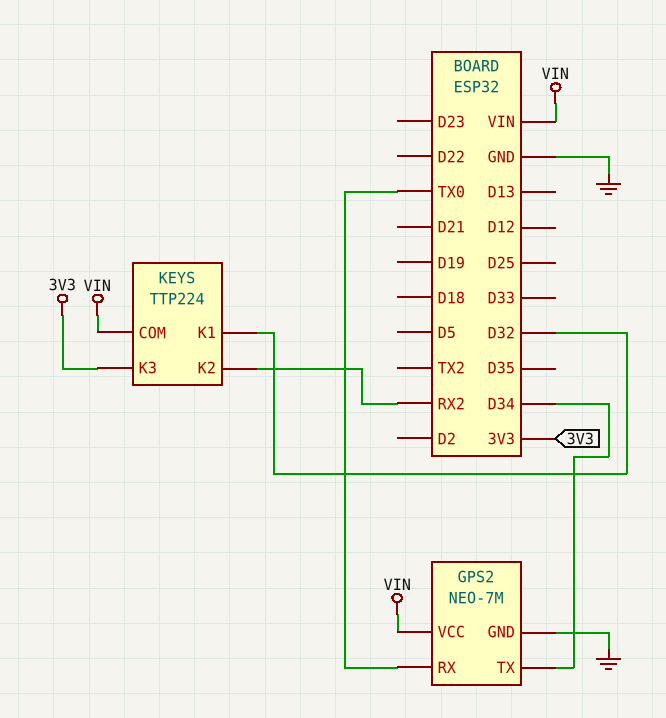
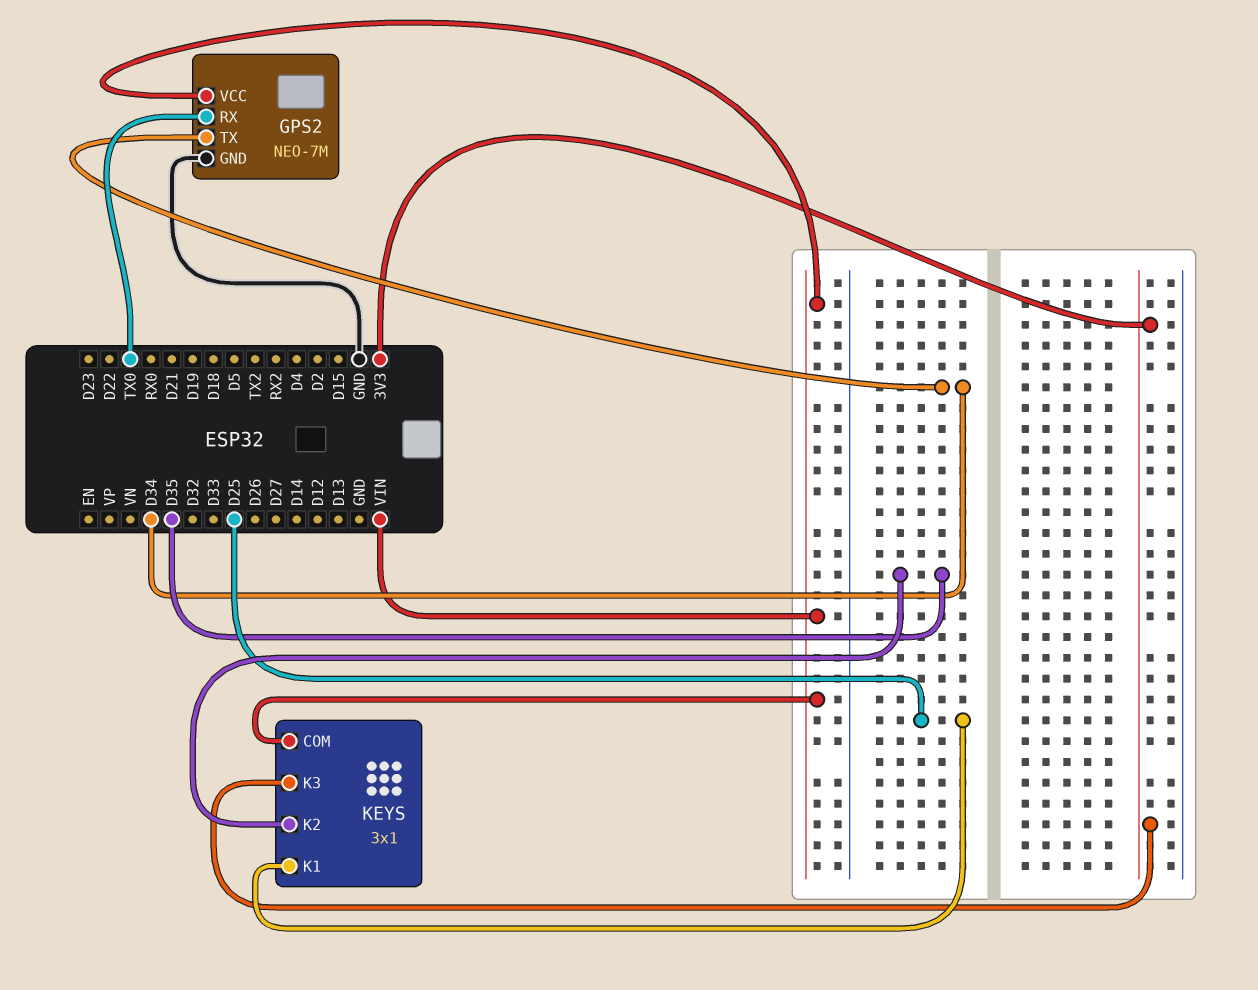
KEYS: TTP224 -> 3x1
KEYS pin K1: D32 -> D25
KEYS pin K2: RX2 -> D35

